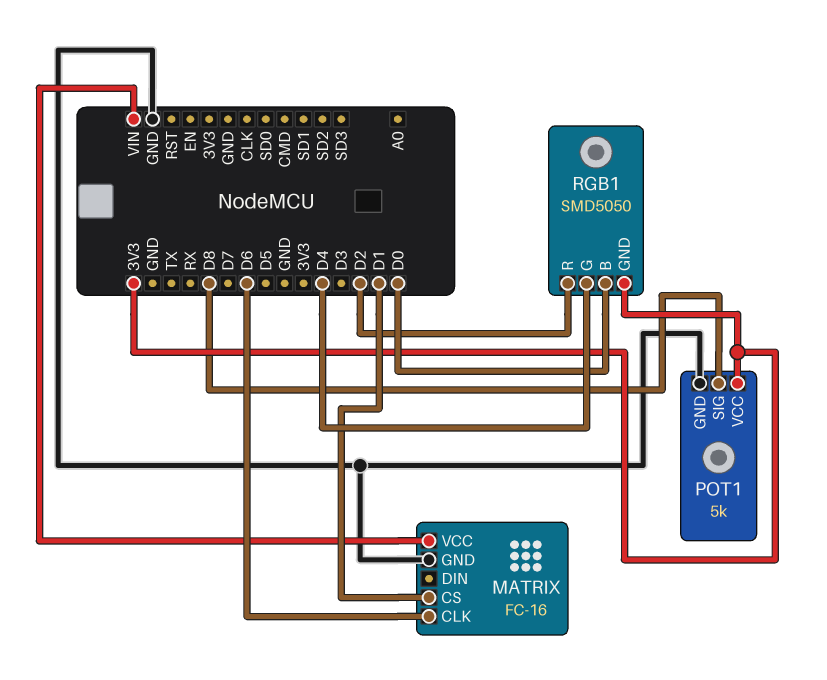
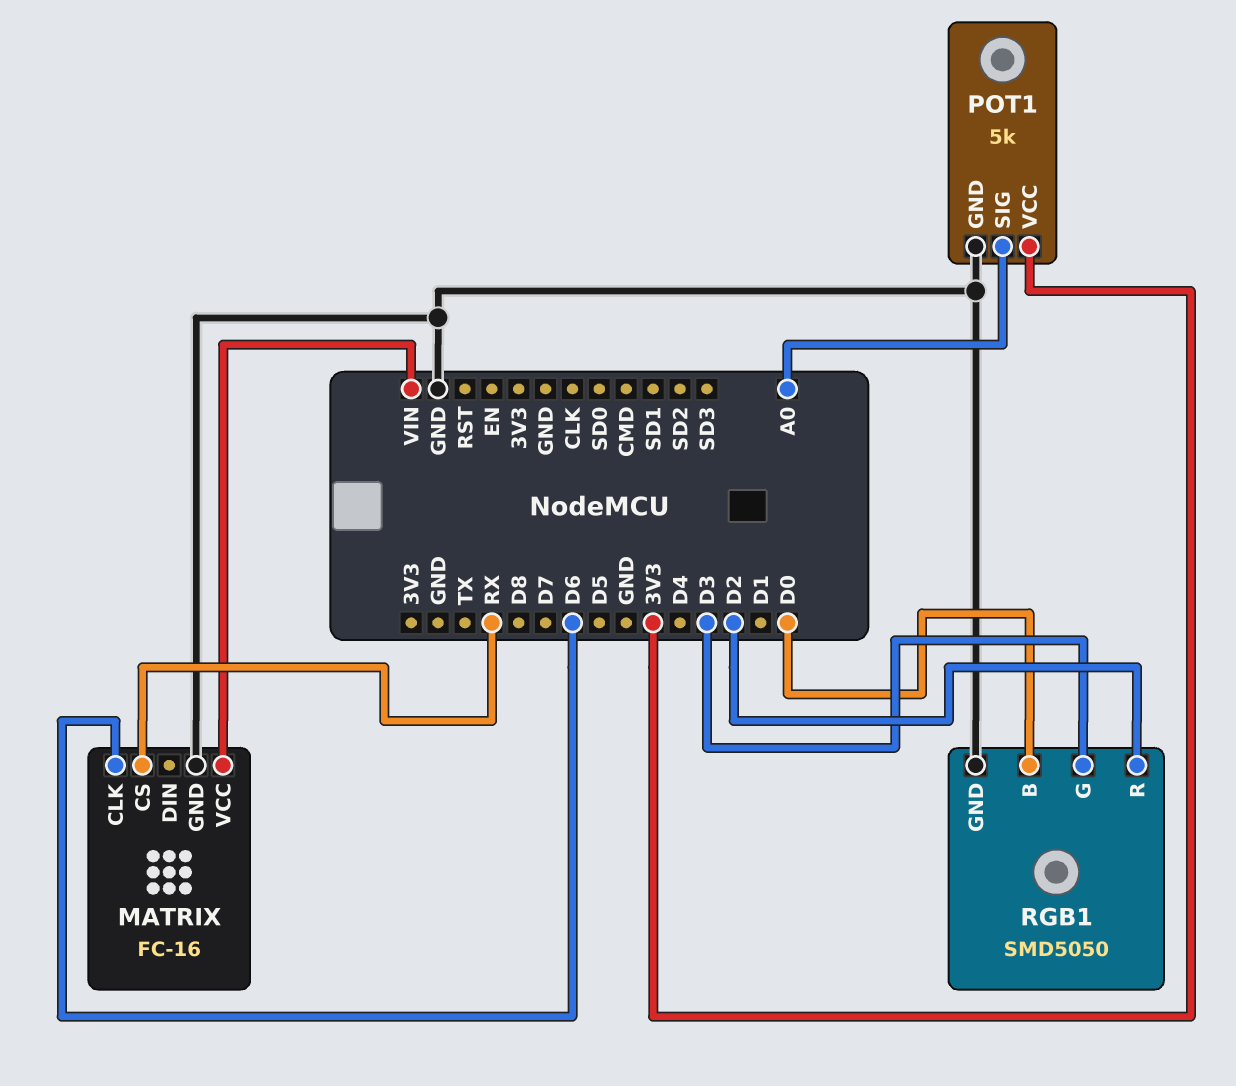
MATRIX pin CS: D1 -> RX
POT1 pin SIG: D8 -> A0
RGB1 pin G: D4 -> D3
RGB1 pin GND: 3V3 -> GND

